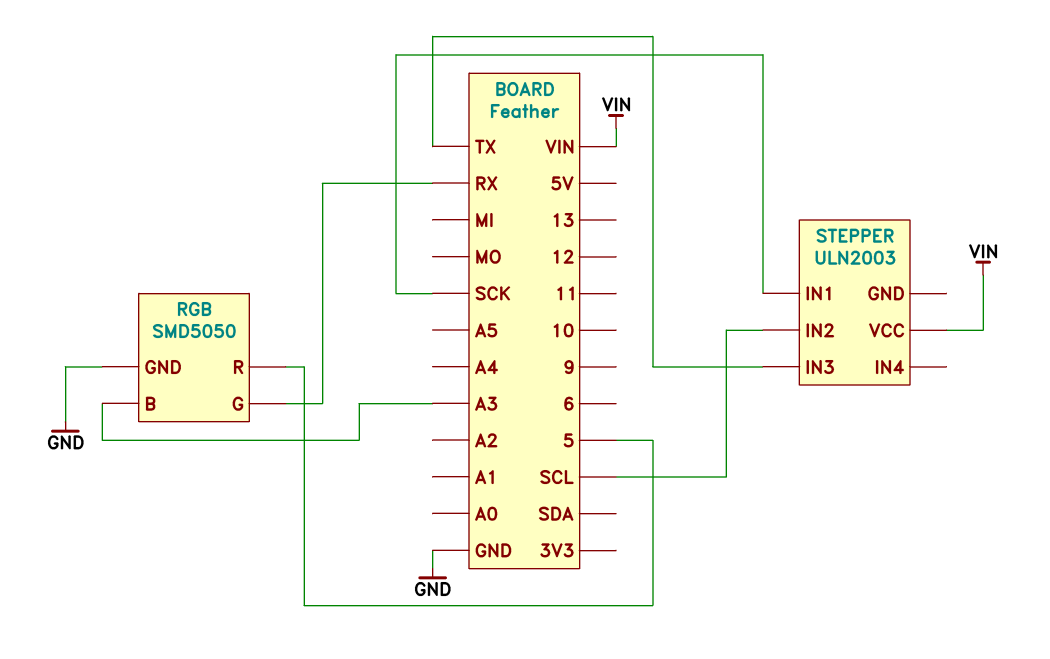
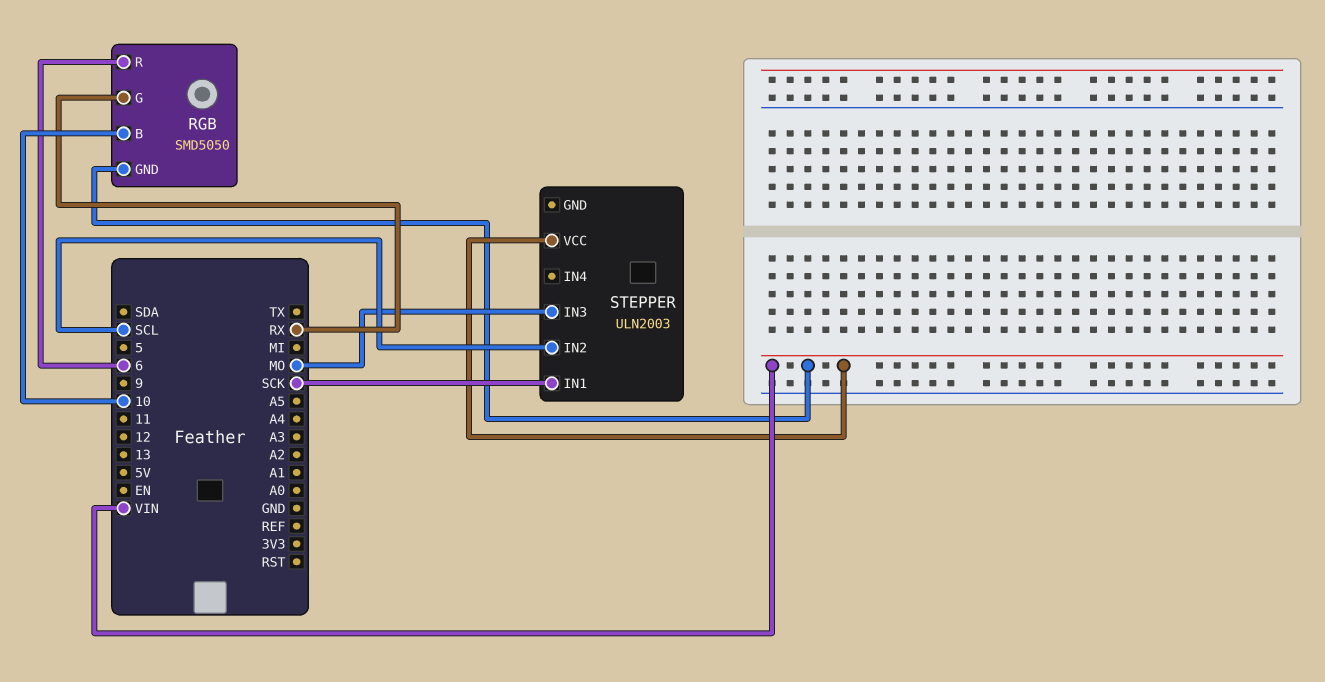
RGB pin B: A3 -> 10
RGB pin GND: GND -> VIN
RGB pin R: 5 -> 6
STEPPER pin IN3: TX -> MO

